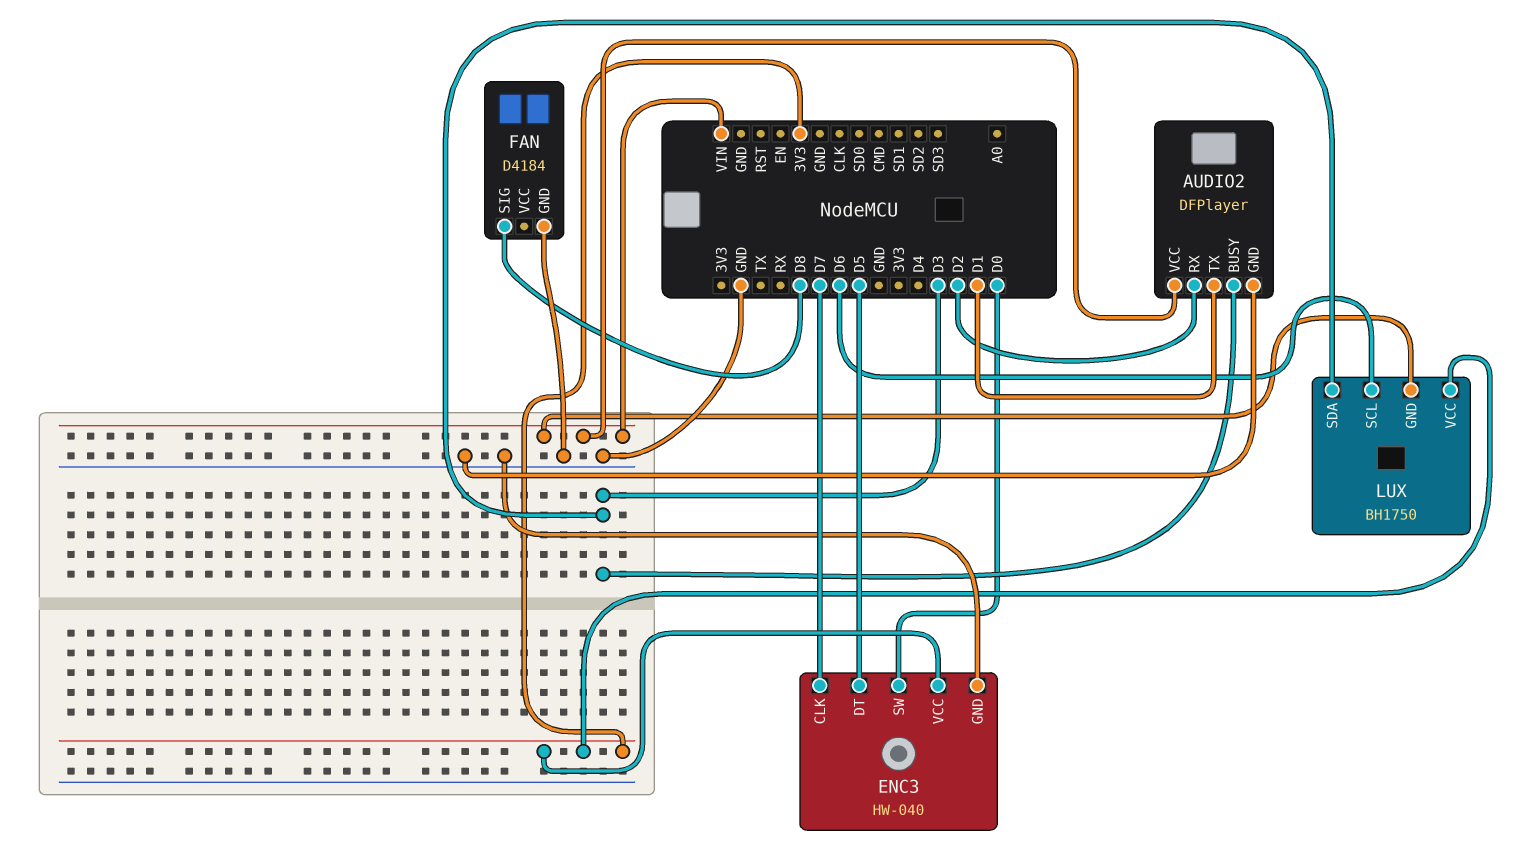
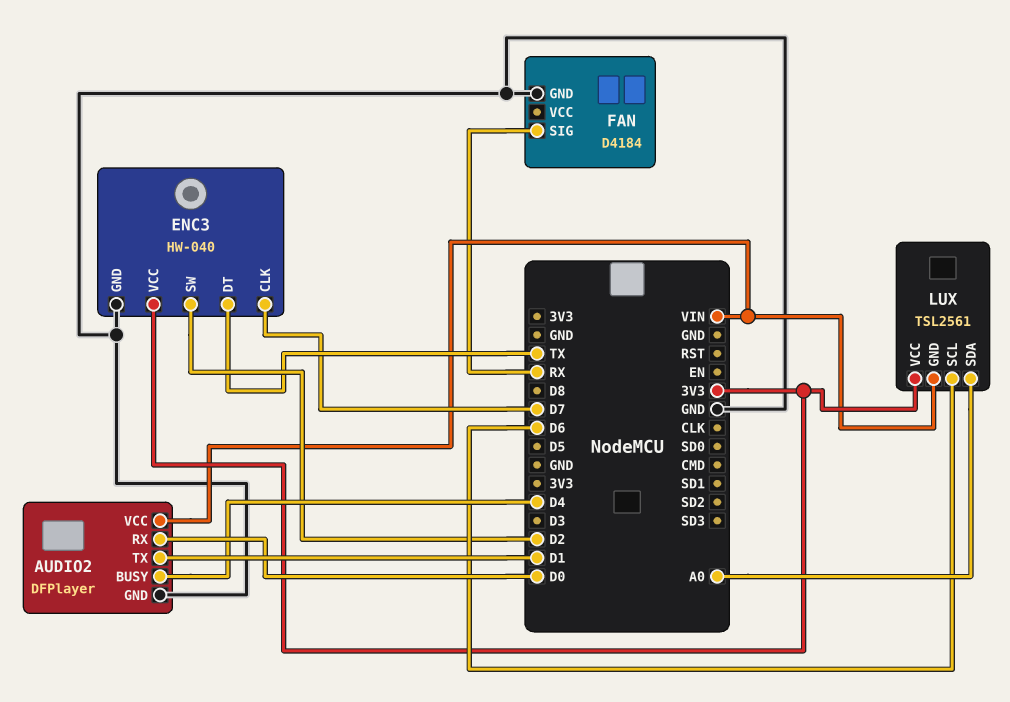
AUDIO2 pin BUSY: D3 -> D4
AUDIO2 pin RX: D2 -> D0
ENC3 pin DT: D5 -> TX
ENC3 pin SW: D0 -> D2
FAN pin SIG: D8 -> RX
LUX: BH1750 -> TSL2561
LUX pin SDA: D3 -> A0

